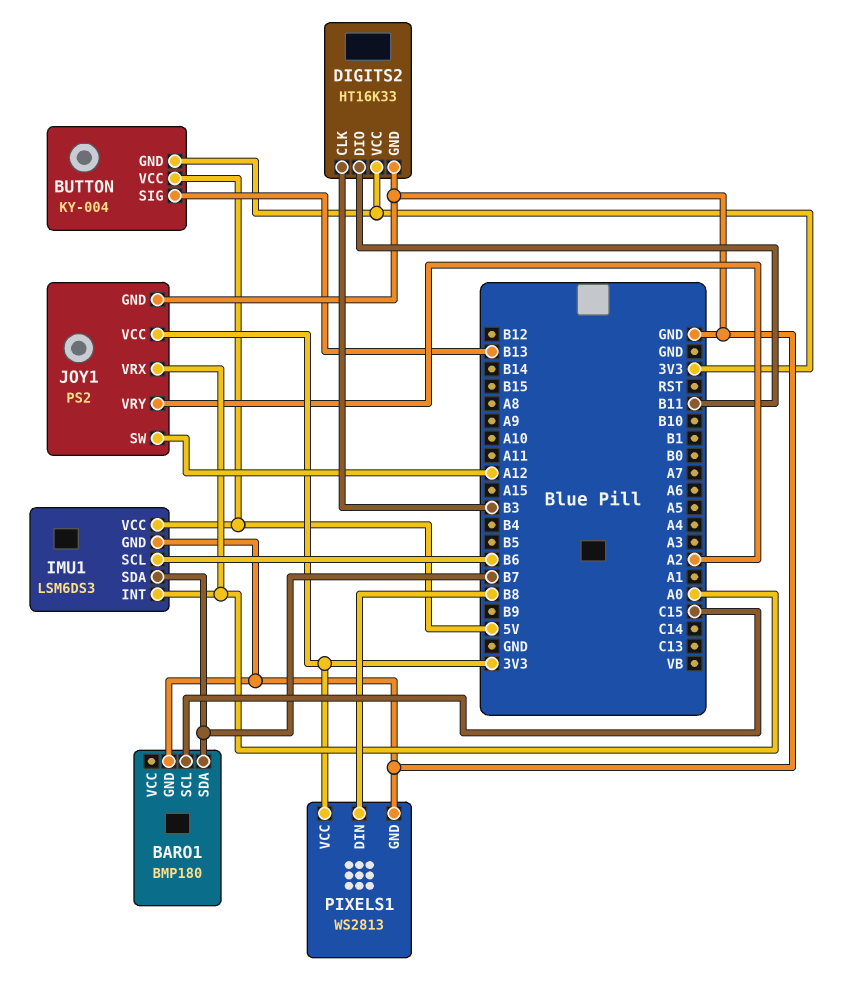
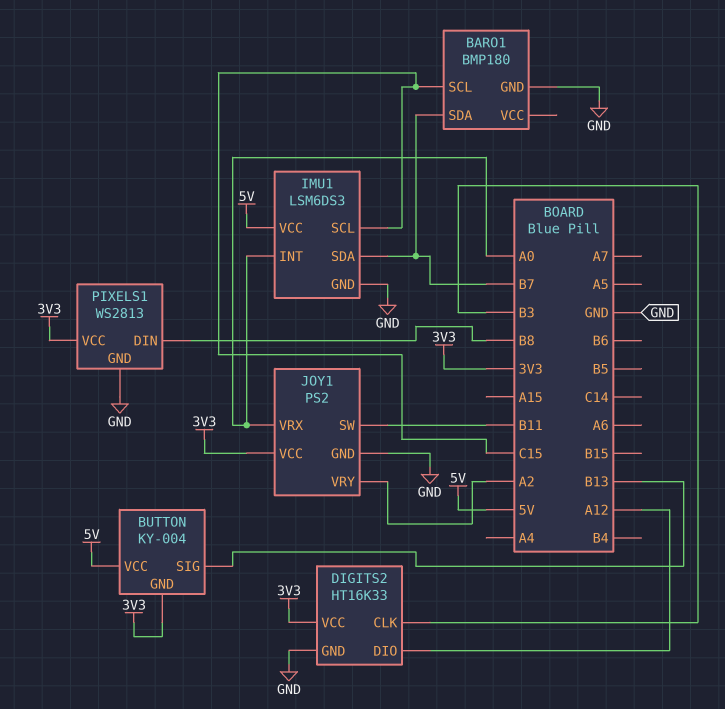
DIGITS2 pin DIO: B11 -> A12
IMU1 pin SCL: B6 -> C15
JOY1 pin SW: A12 -> B11

